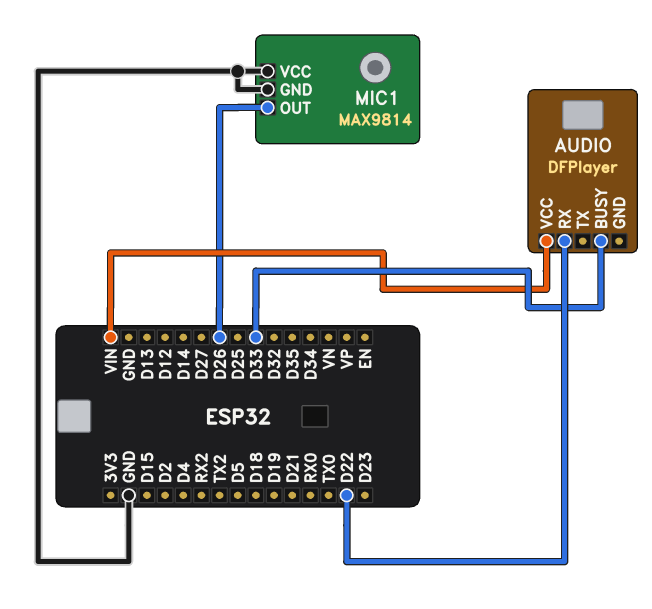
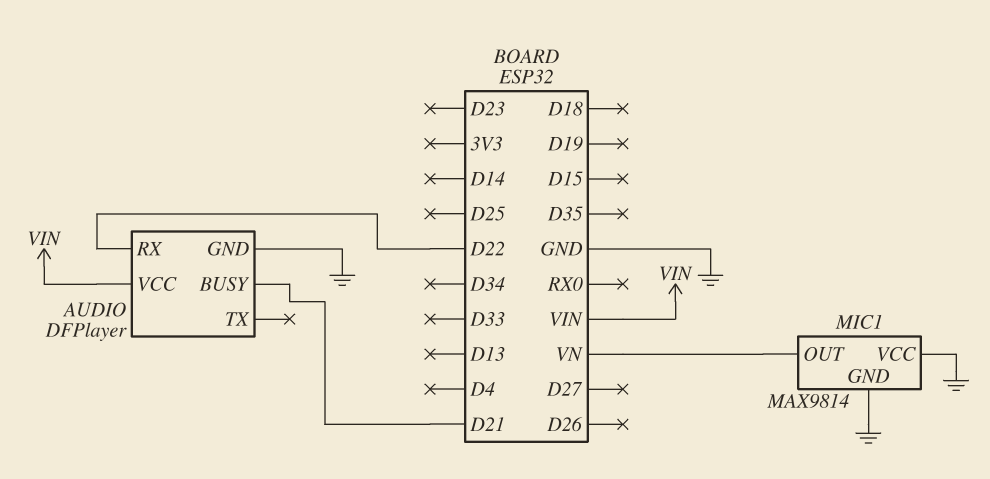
AUDIO pin BUSY: D33 -> D21
AUDIO pin GND: none -> GND
MIC1 pin OUT: D26 -> VN

